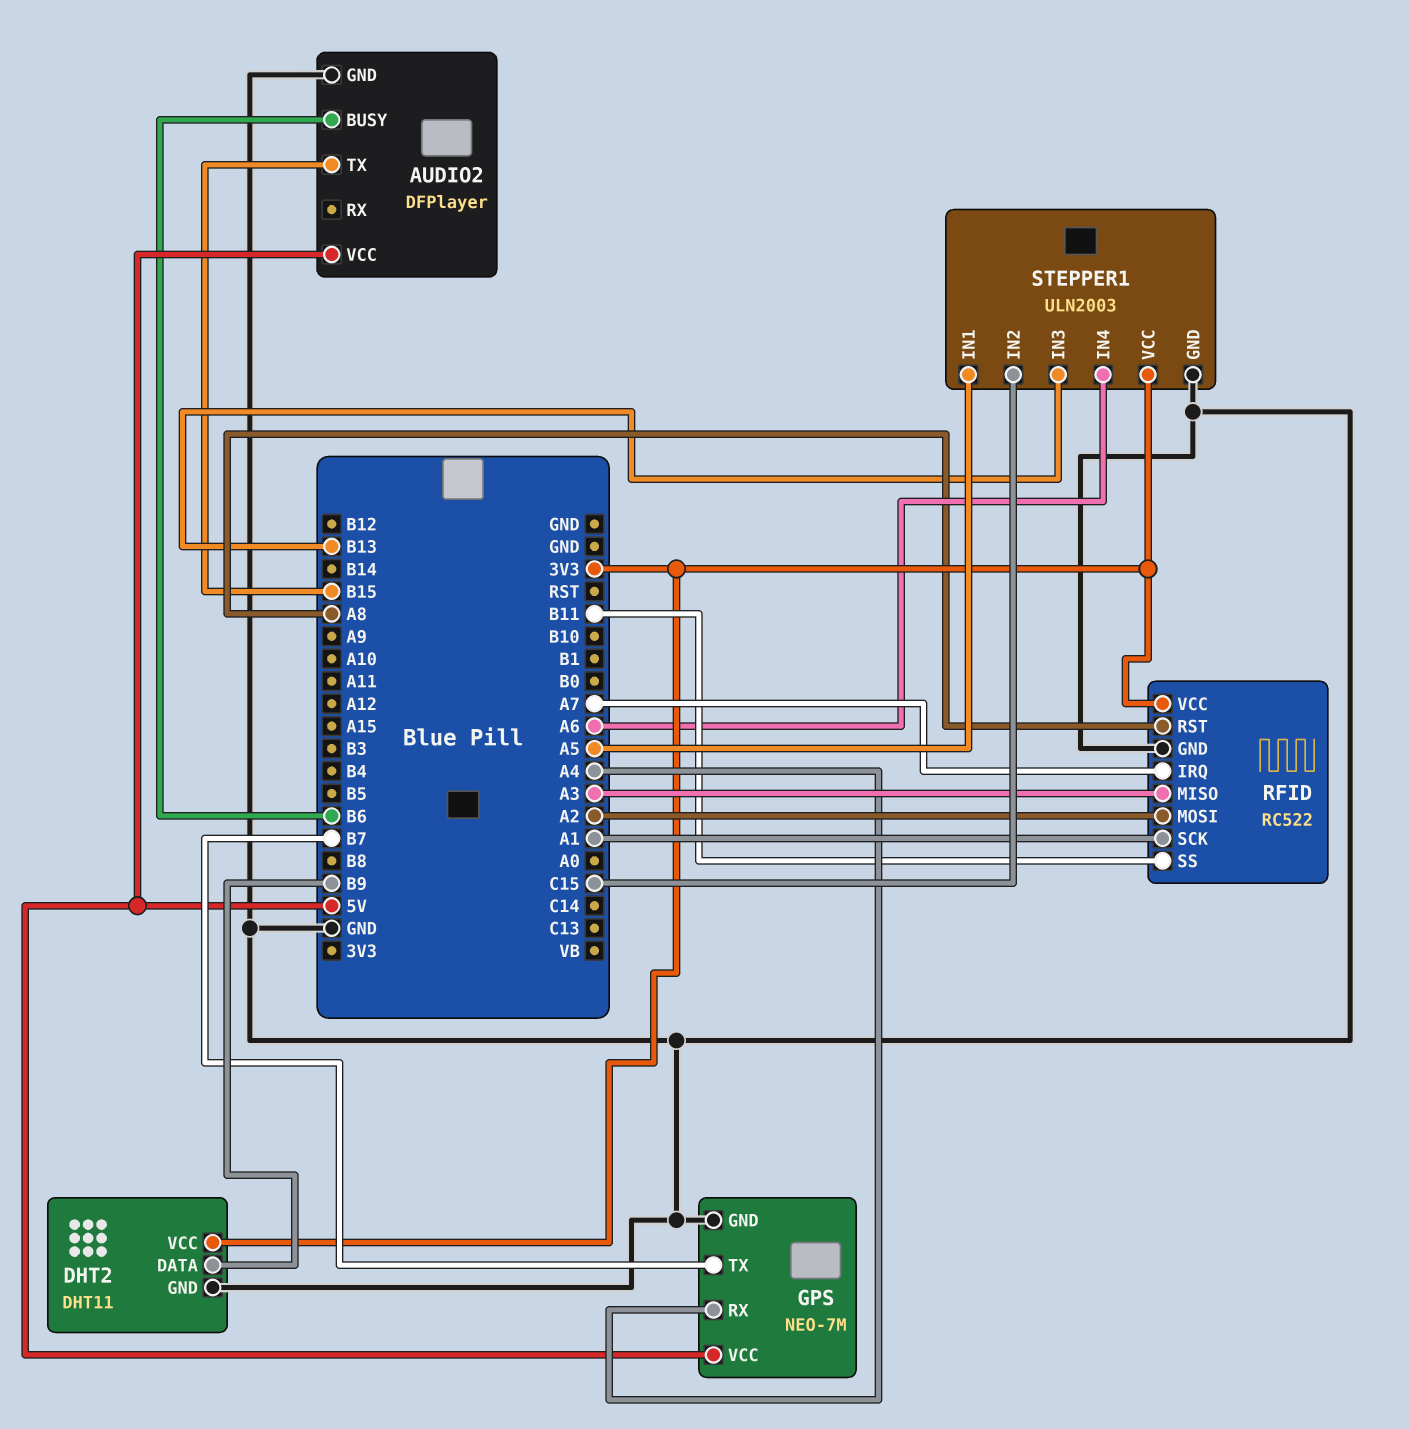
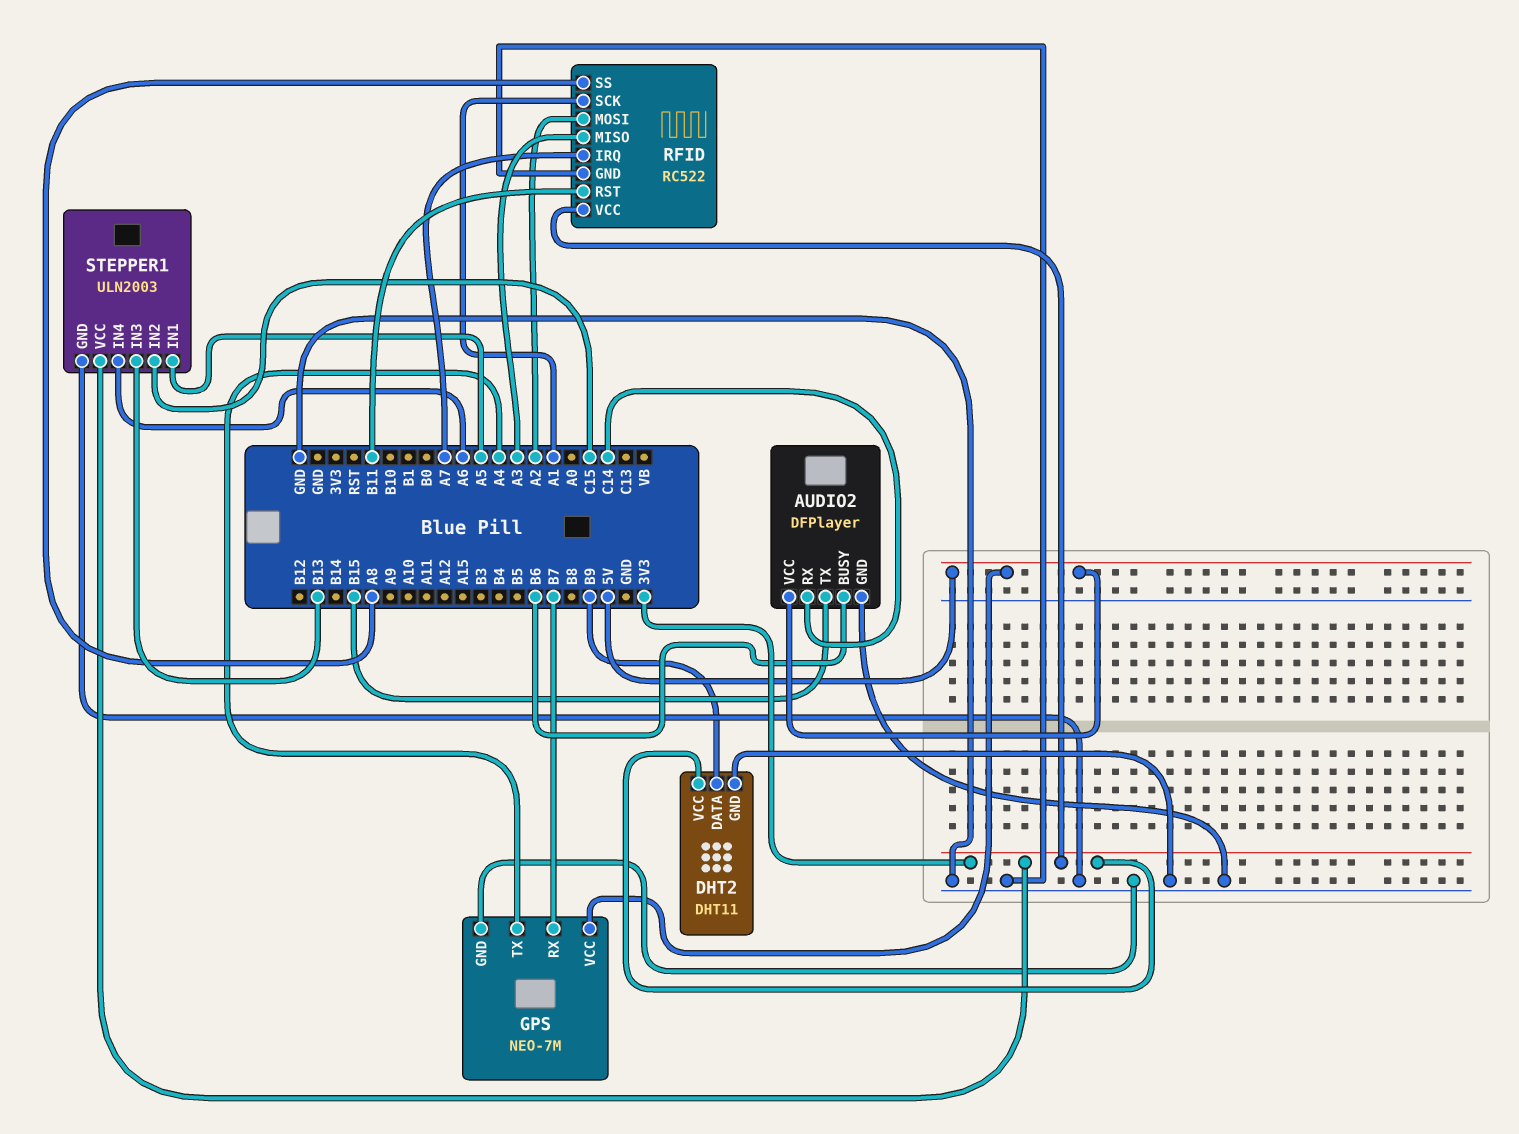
AUDIO2 pin RX: none -> C14
GPS pin RX: A4 -> B7
GPS pin TX: B7 -> A4
RFID pin RST: A8 -> B11
RFID pin SS: B11 -> A8

